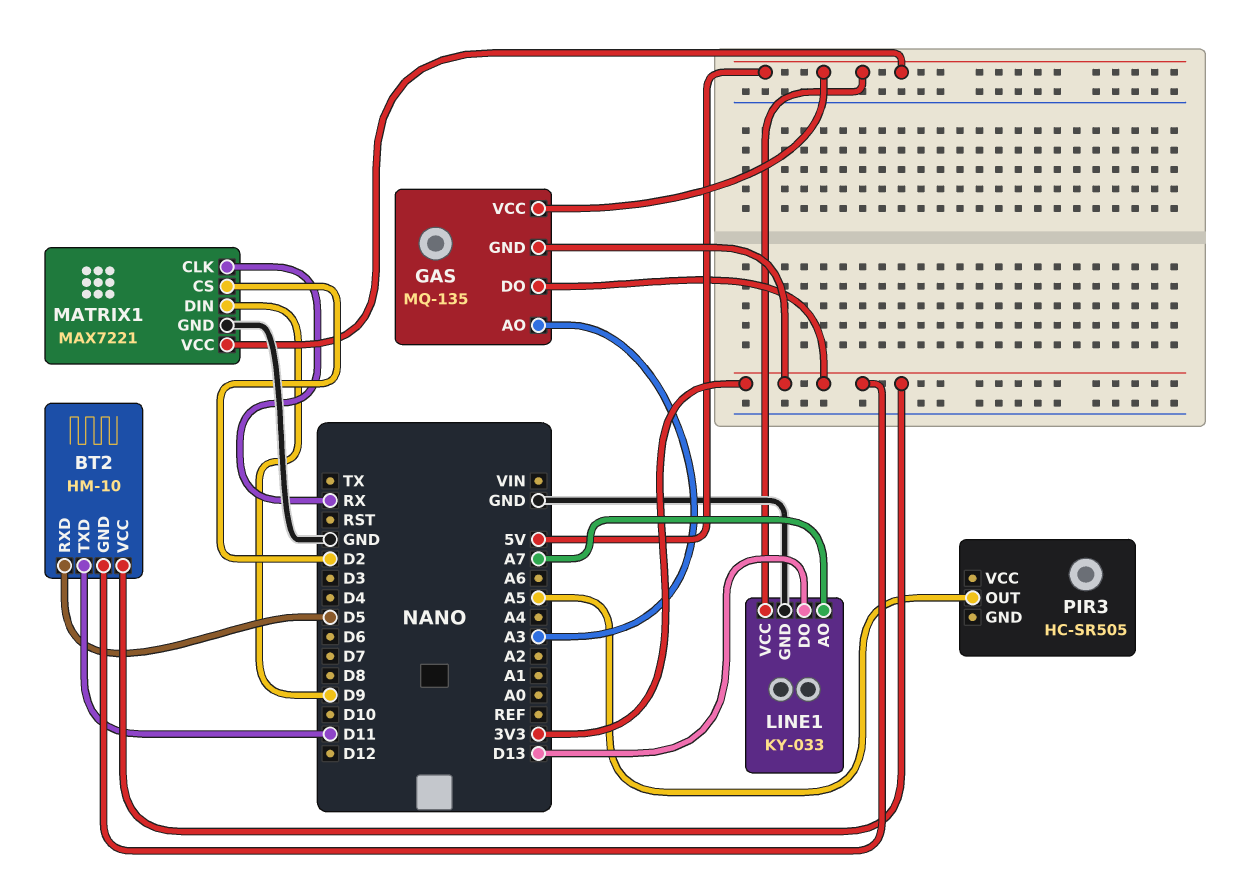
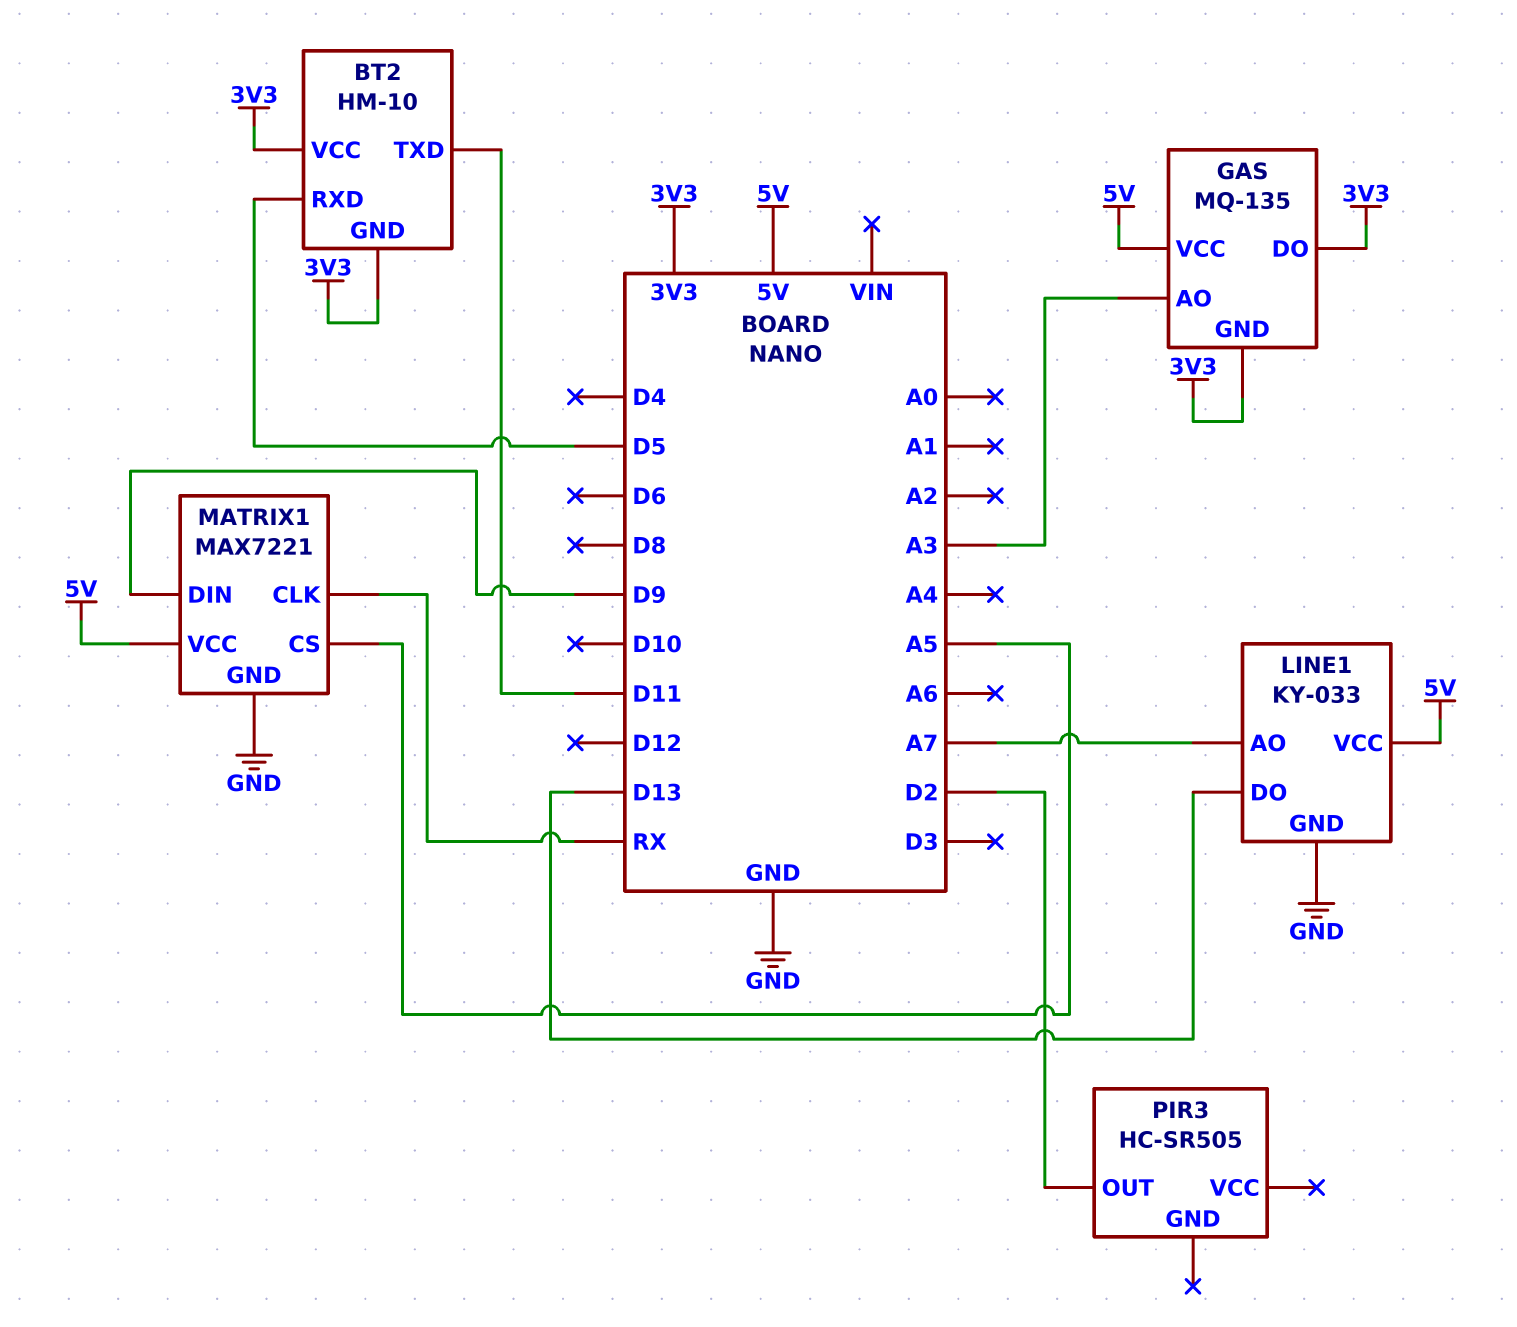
MATRIX1 pin CS: D2 -> A5
PIR3 pin OUT: A5 -> D2

